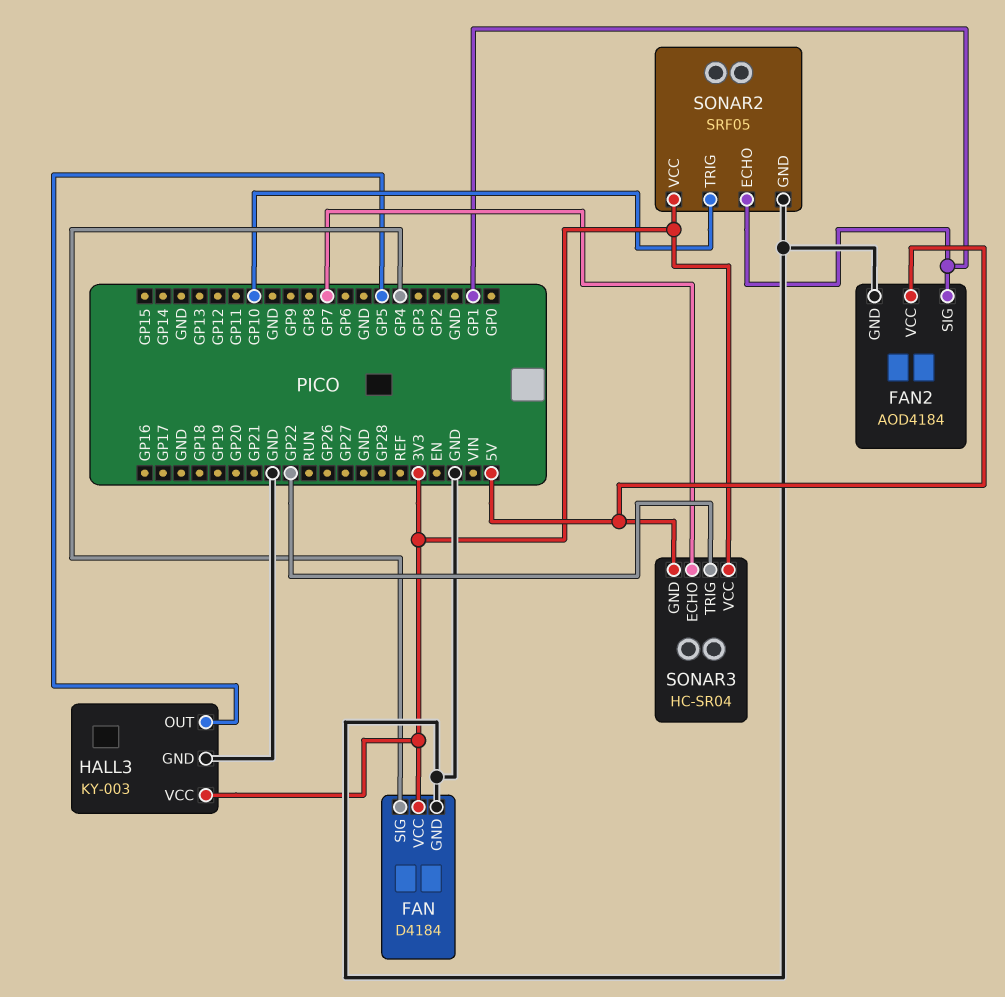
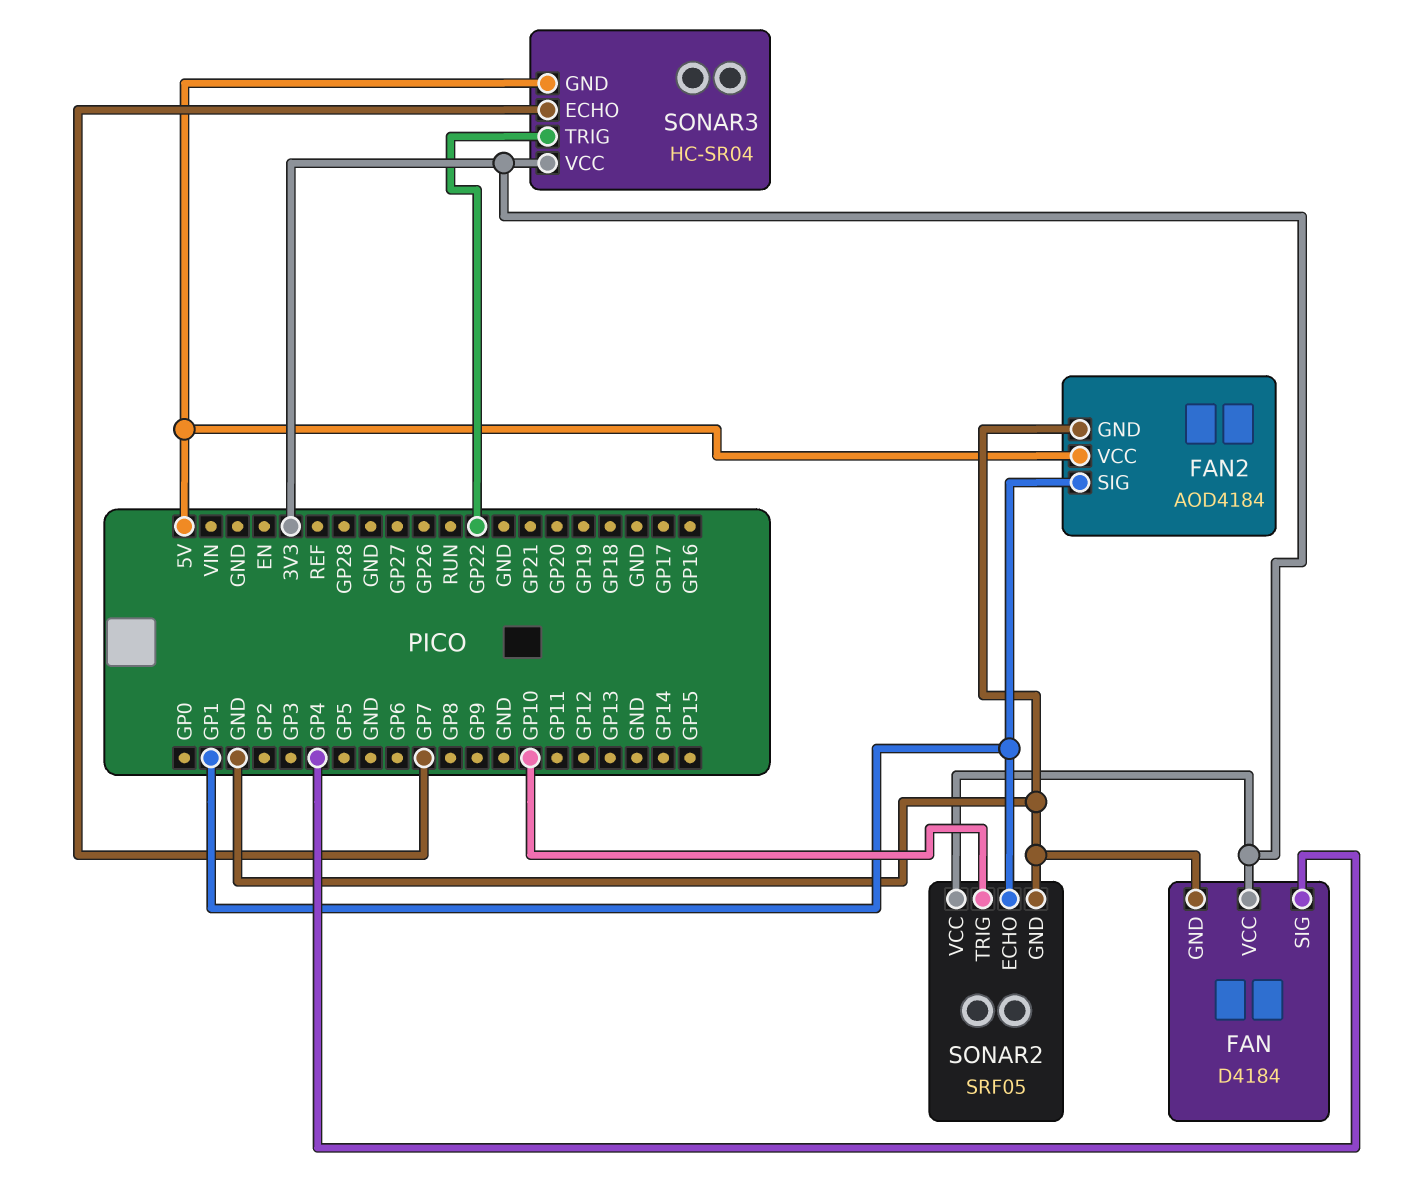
HALL3: KY-003 -> none
HALL3 pin GND: GND -> none
HALL3 pin OUT: GP5 -> none
HALL3 pin VCC: 3V3 -> none

